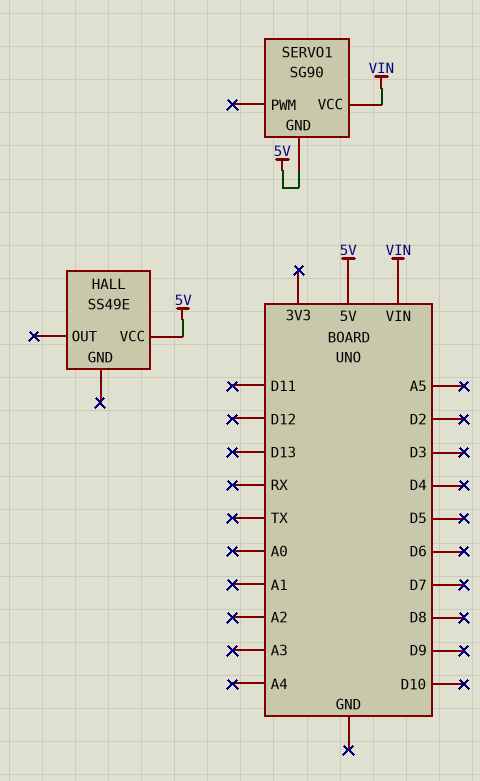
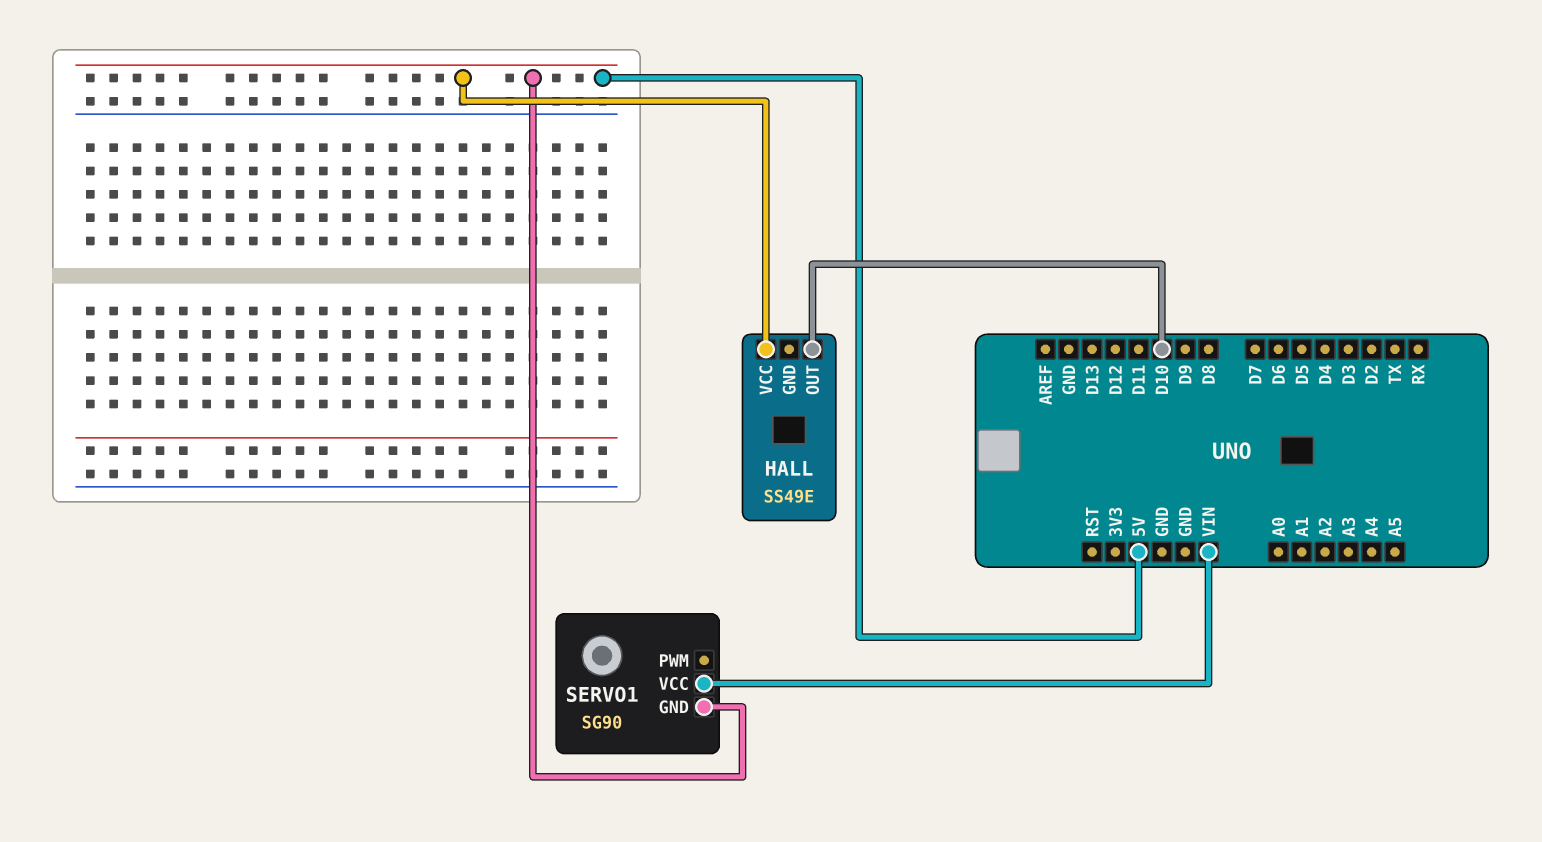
HALL pin OUT: none -> D10

